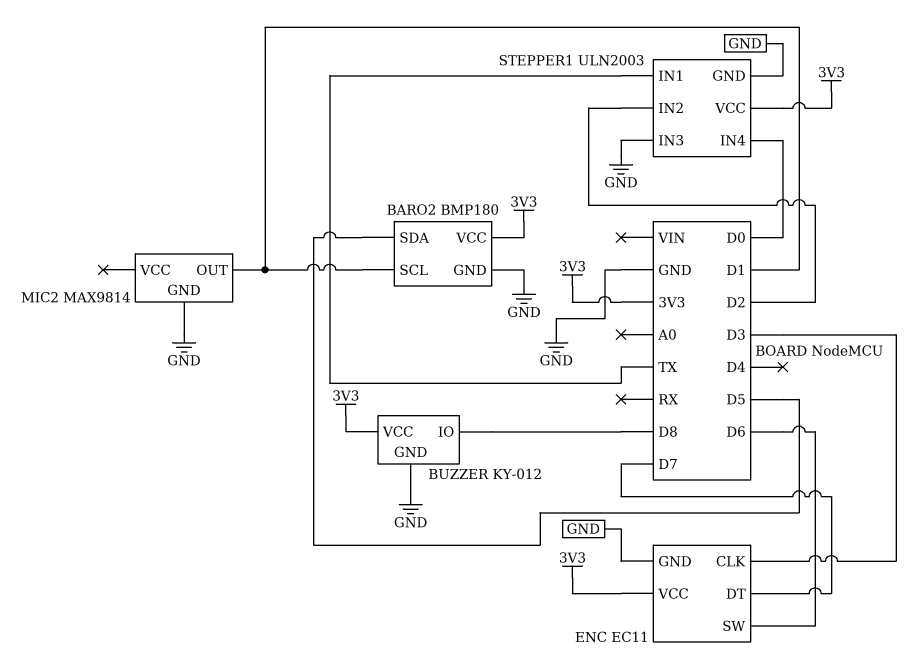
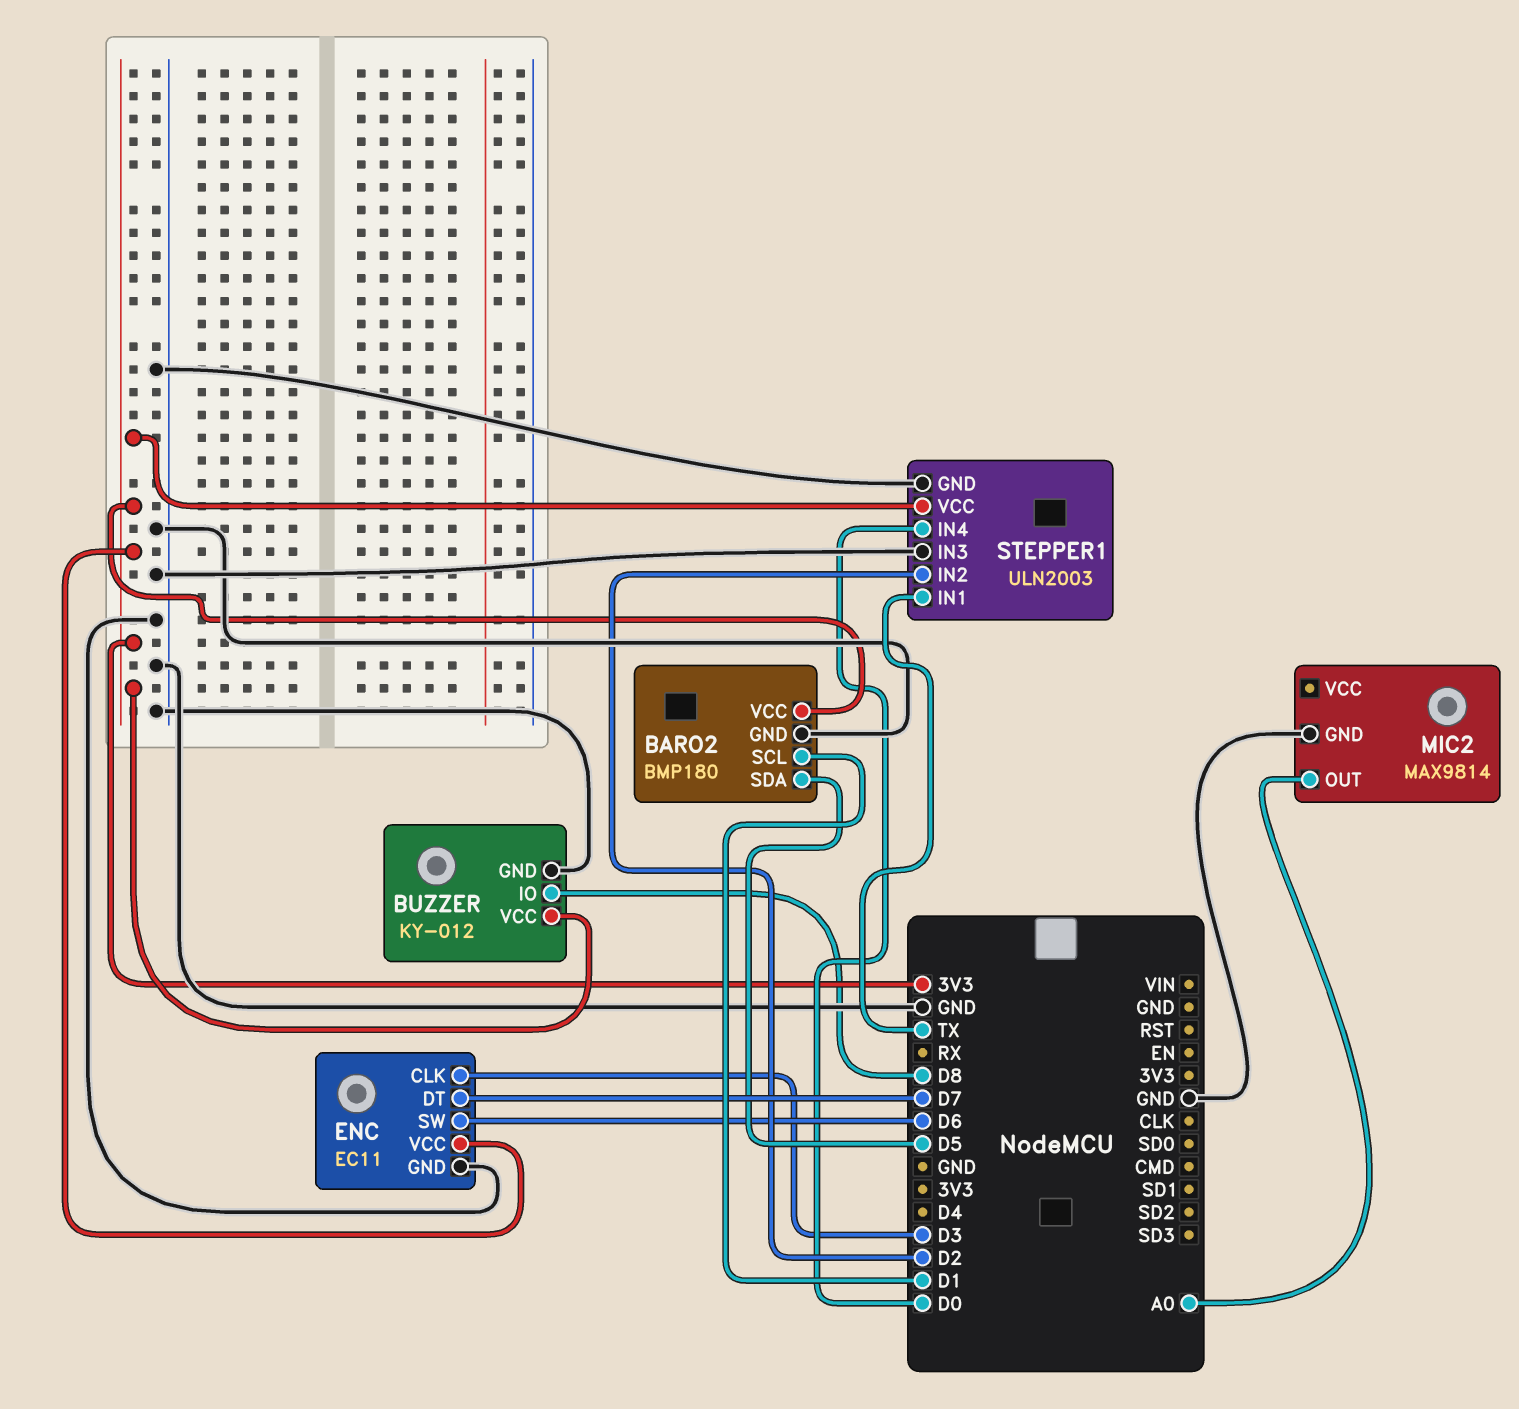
MIC2 pin OUT: D1 -> A0

